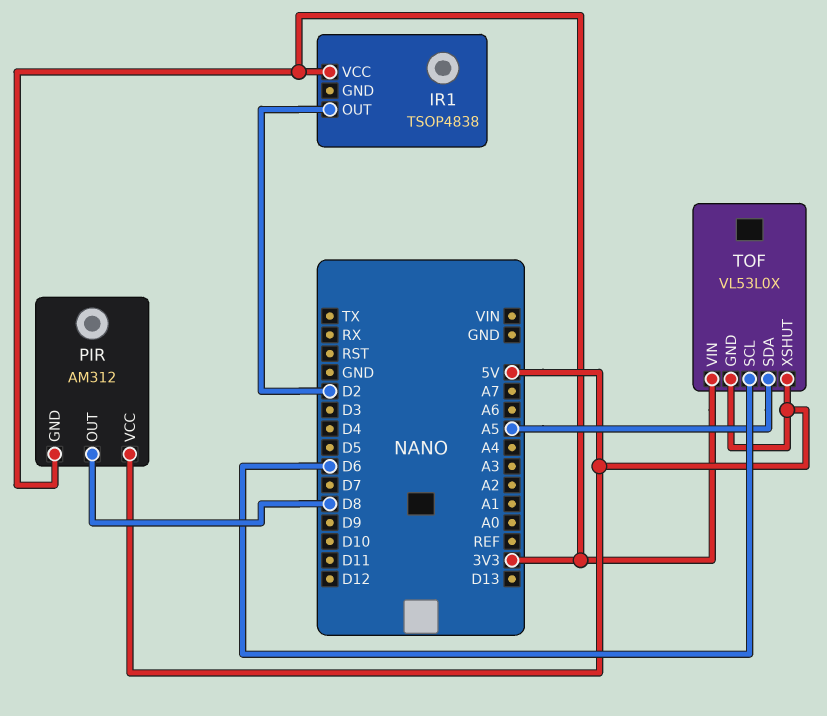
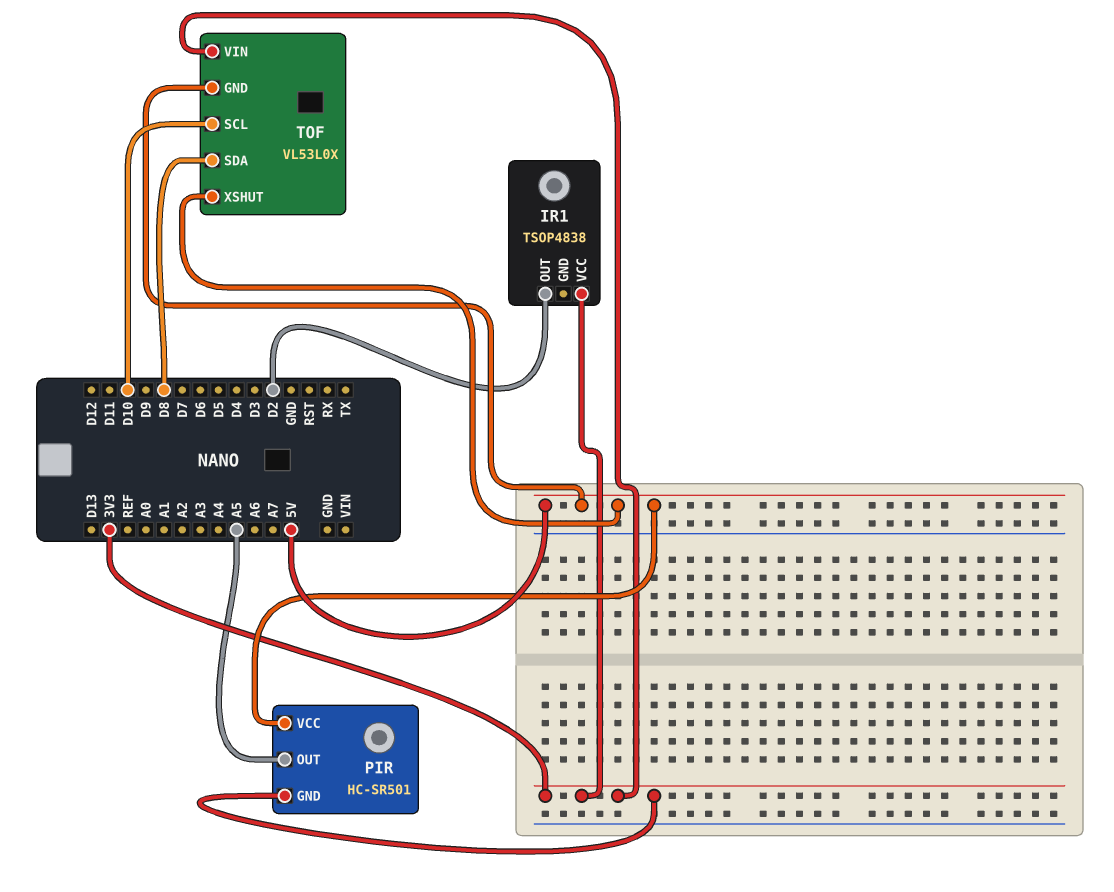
PIR: AM312 -> HC-SR501
PIR pin OUT: D8 -> A5
TOF pin SCL: D6 -> D10
TOF pin SDA: A5 -> D8

